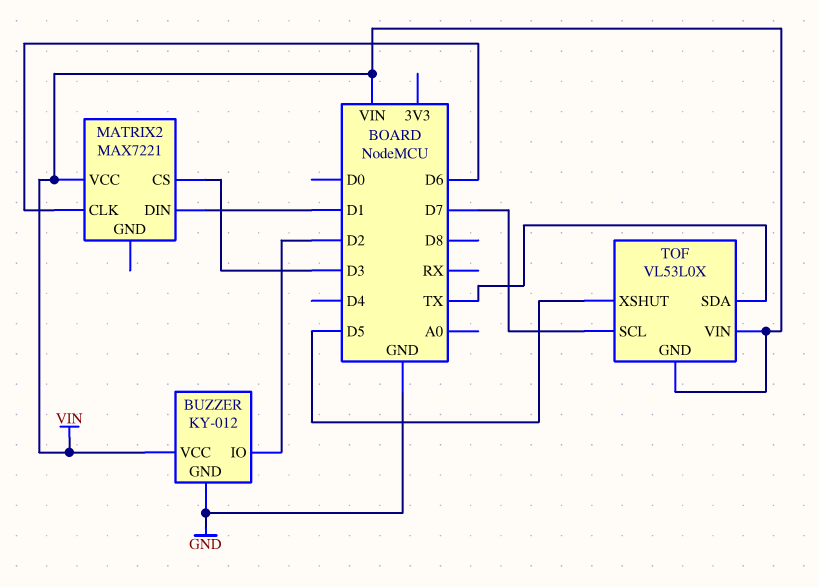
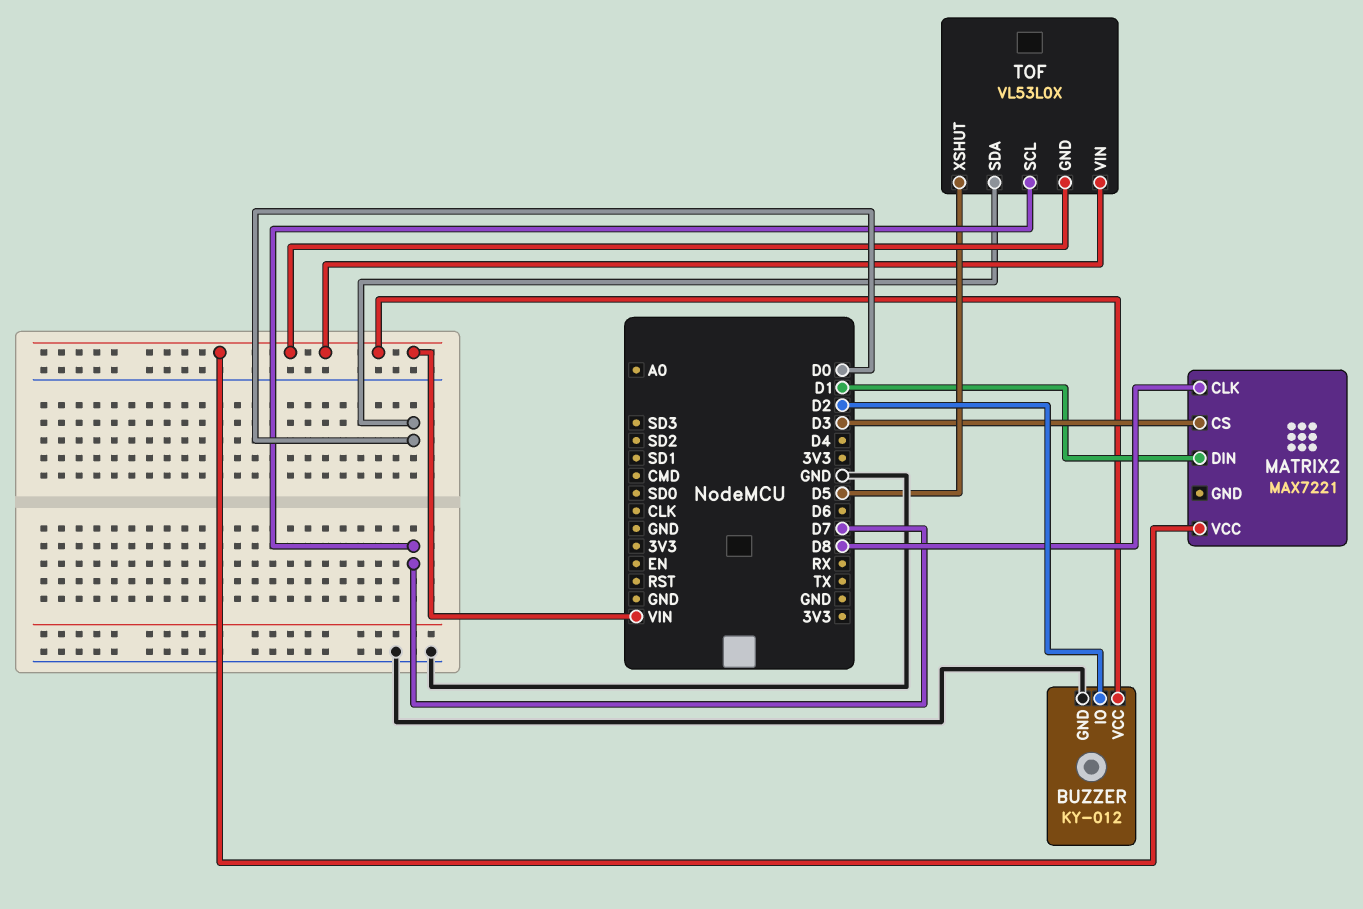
MATRIX2 pin CLK: D6 -> D8
TOF pin SDA: TX -> D0

